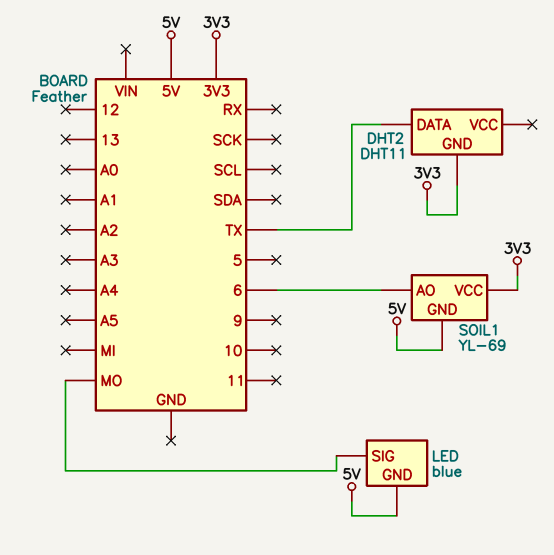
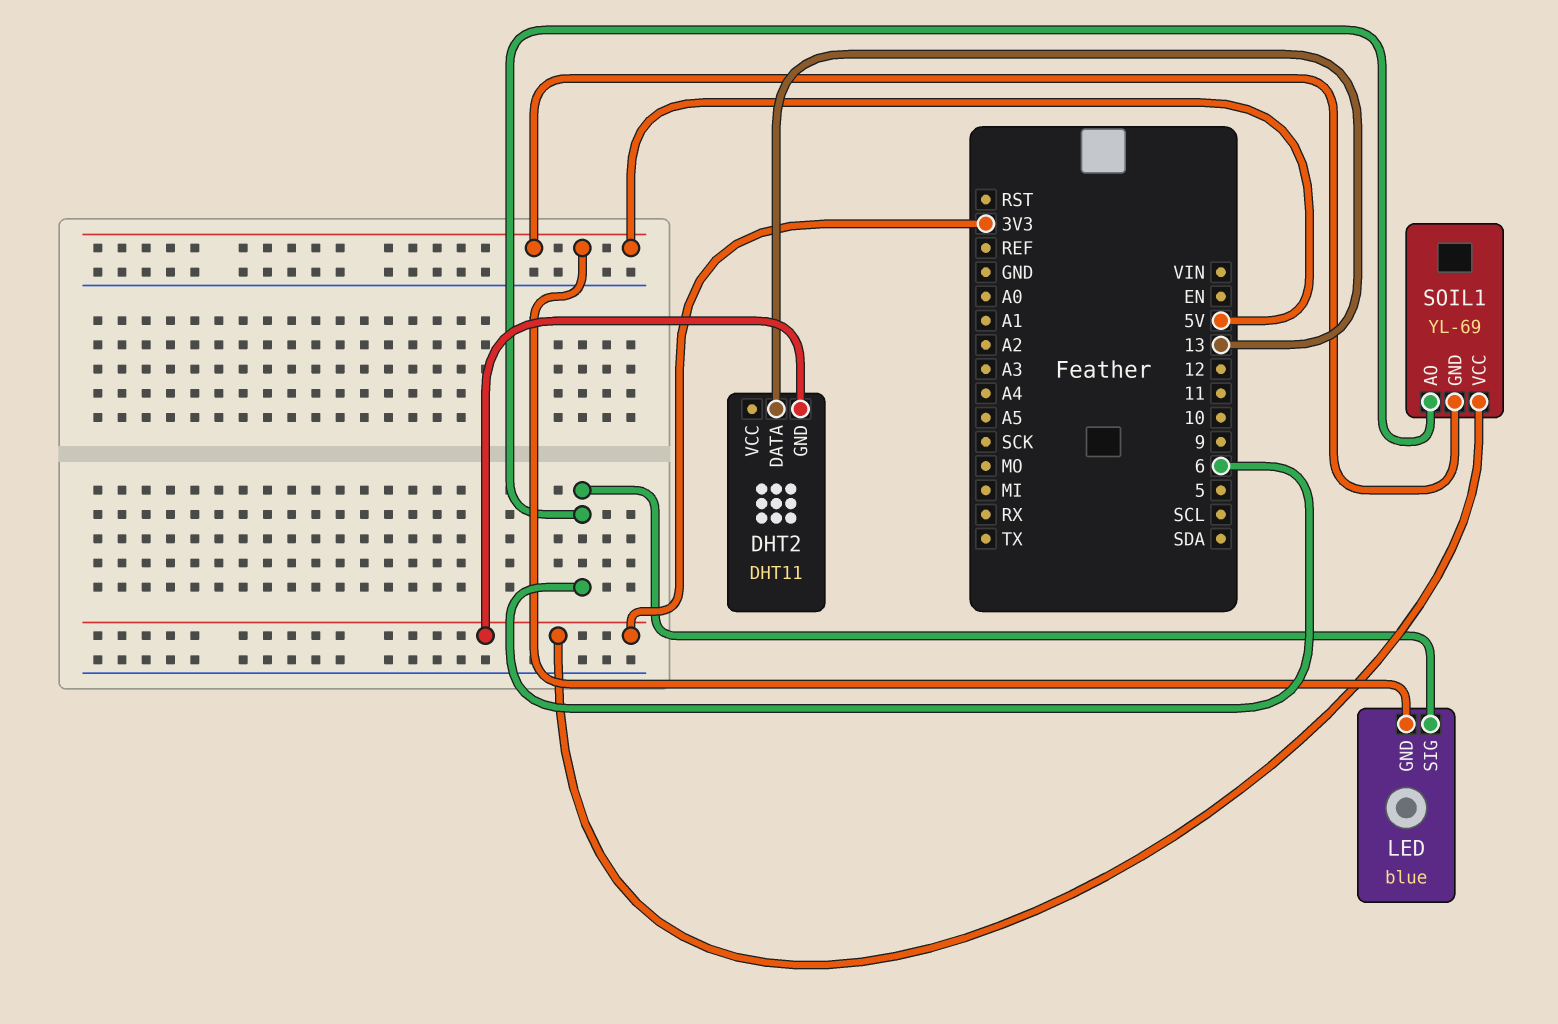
DHT2 pin DATA: TX -> 13
LED pin SIG: MO -> 6

